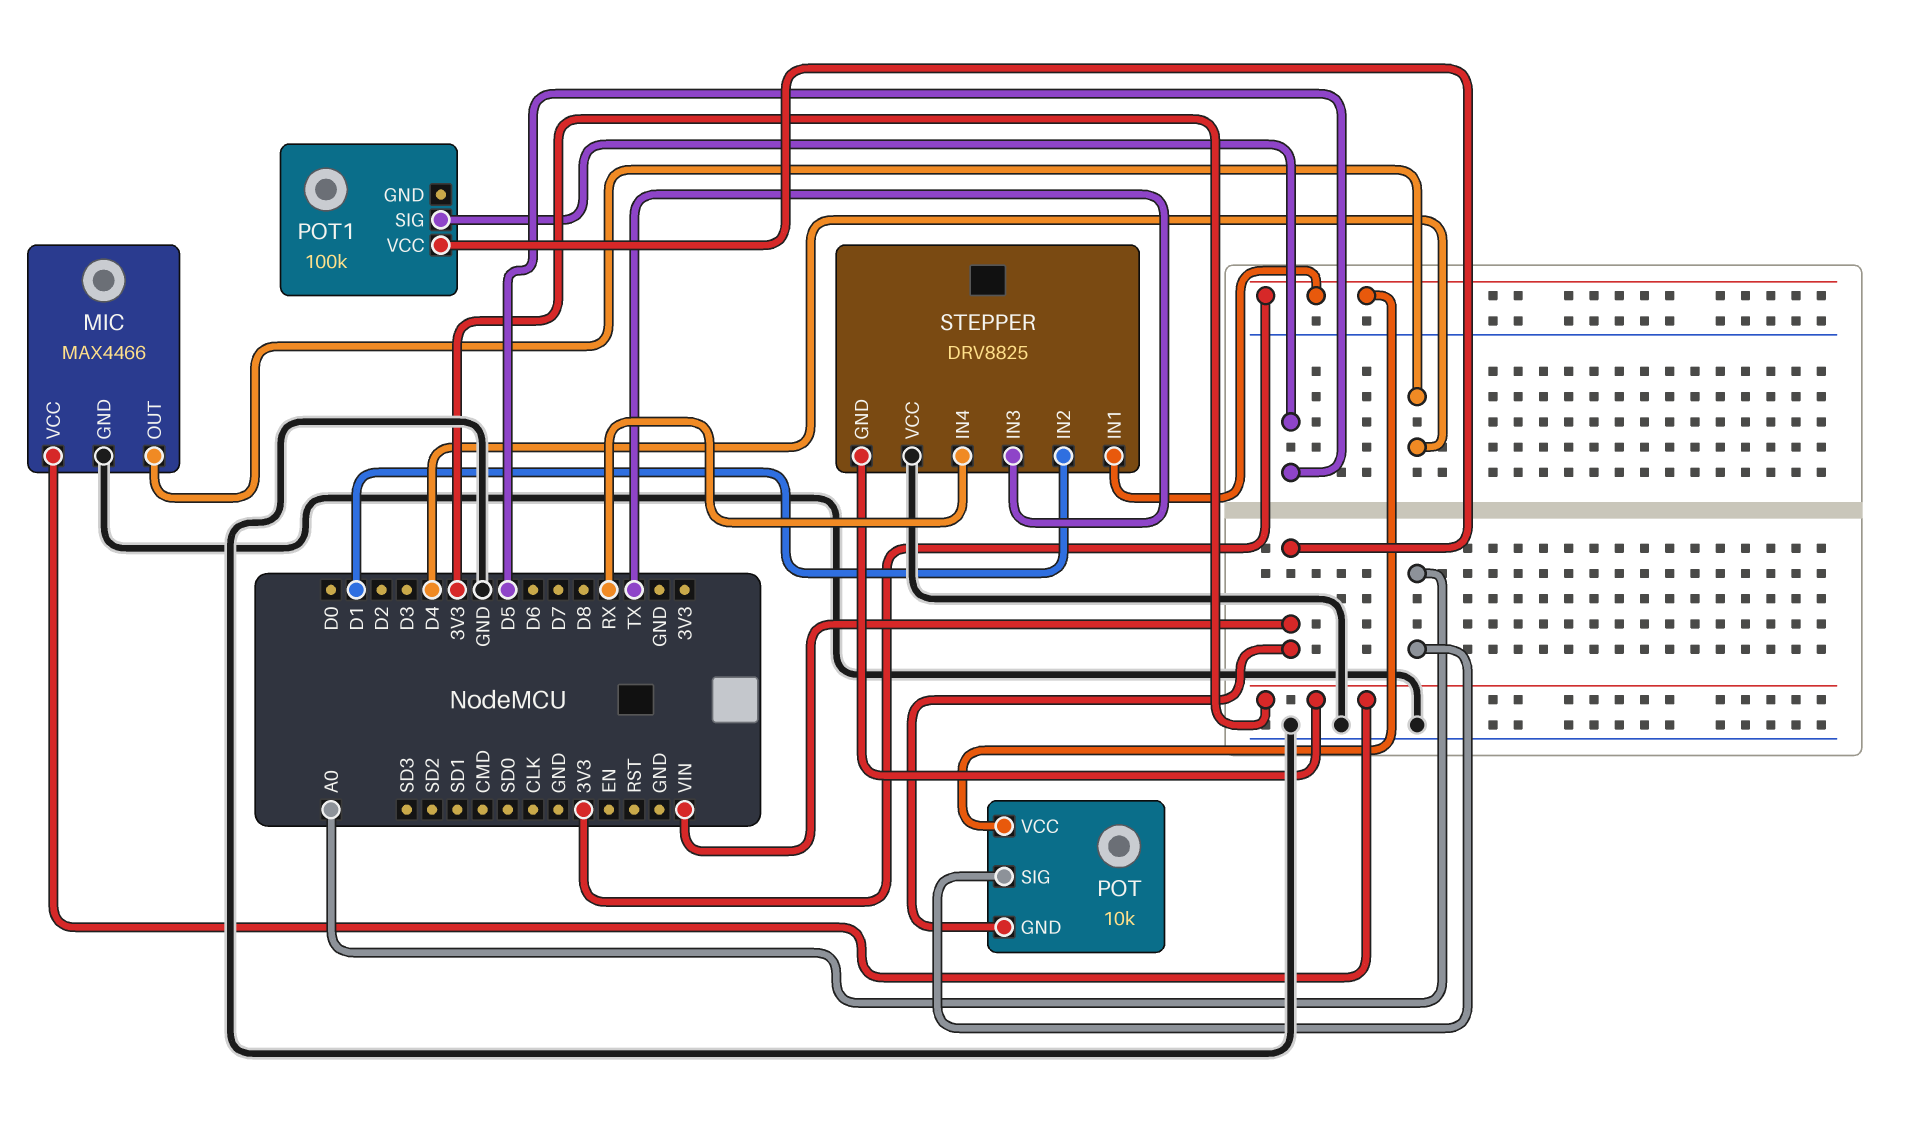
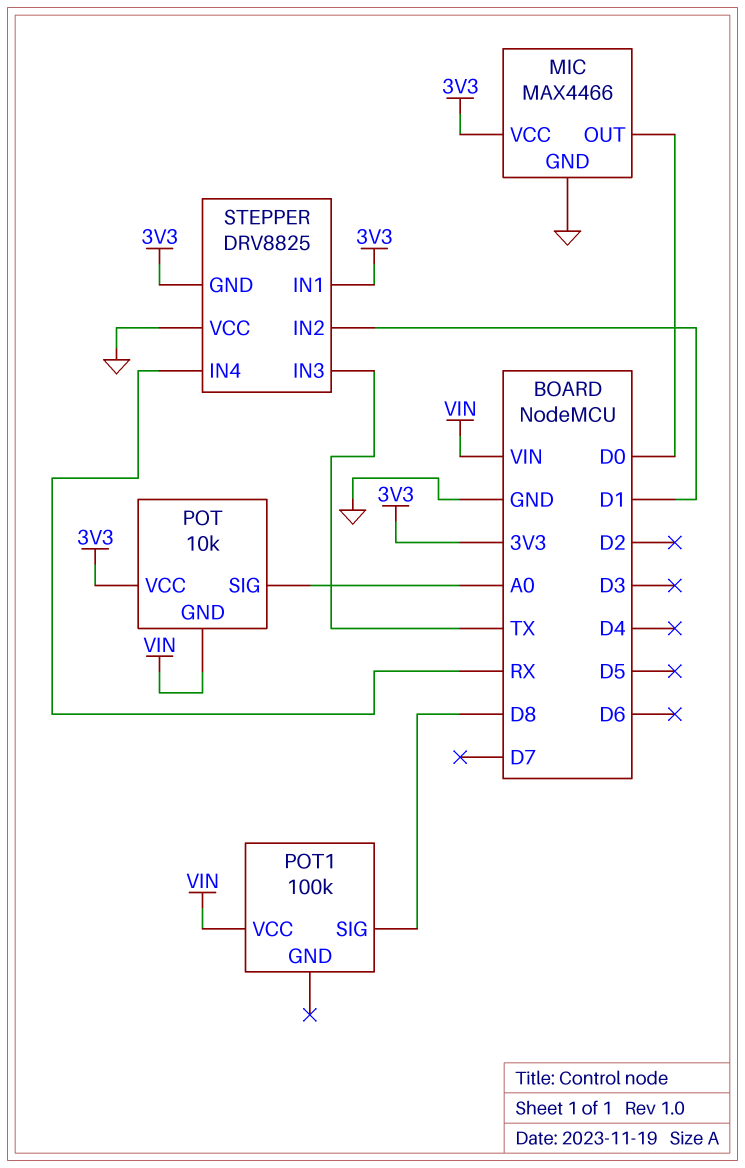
MIC pin OUT: D4 -> D0
POT1 pin SIG: D5 -> D8

